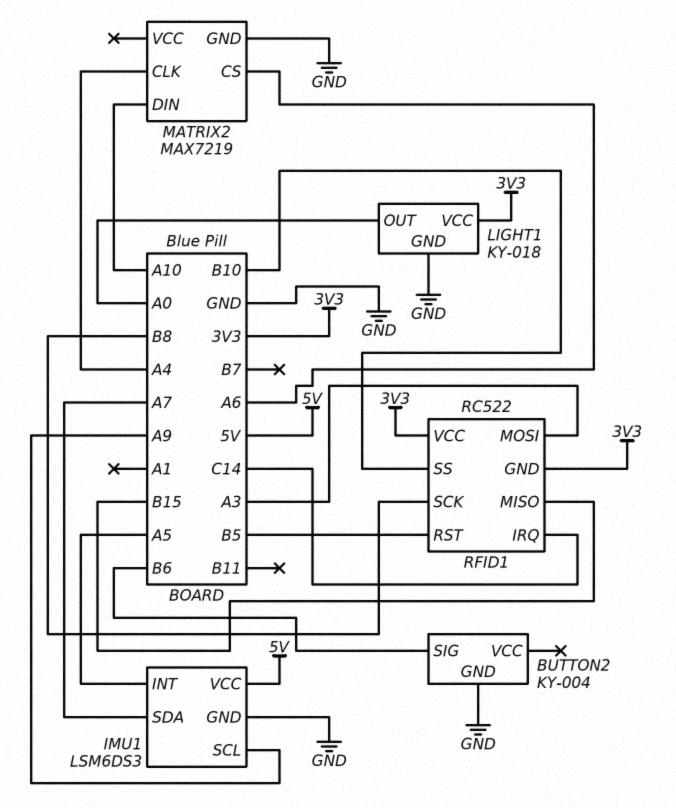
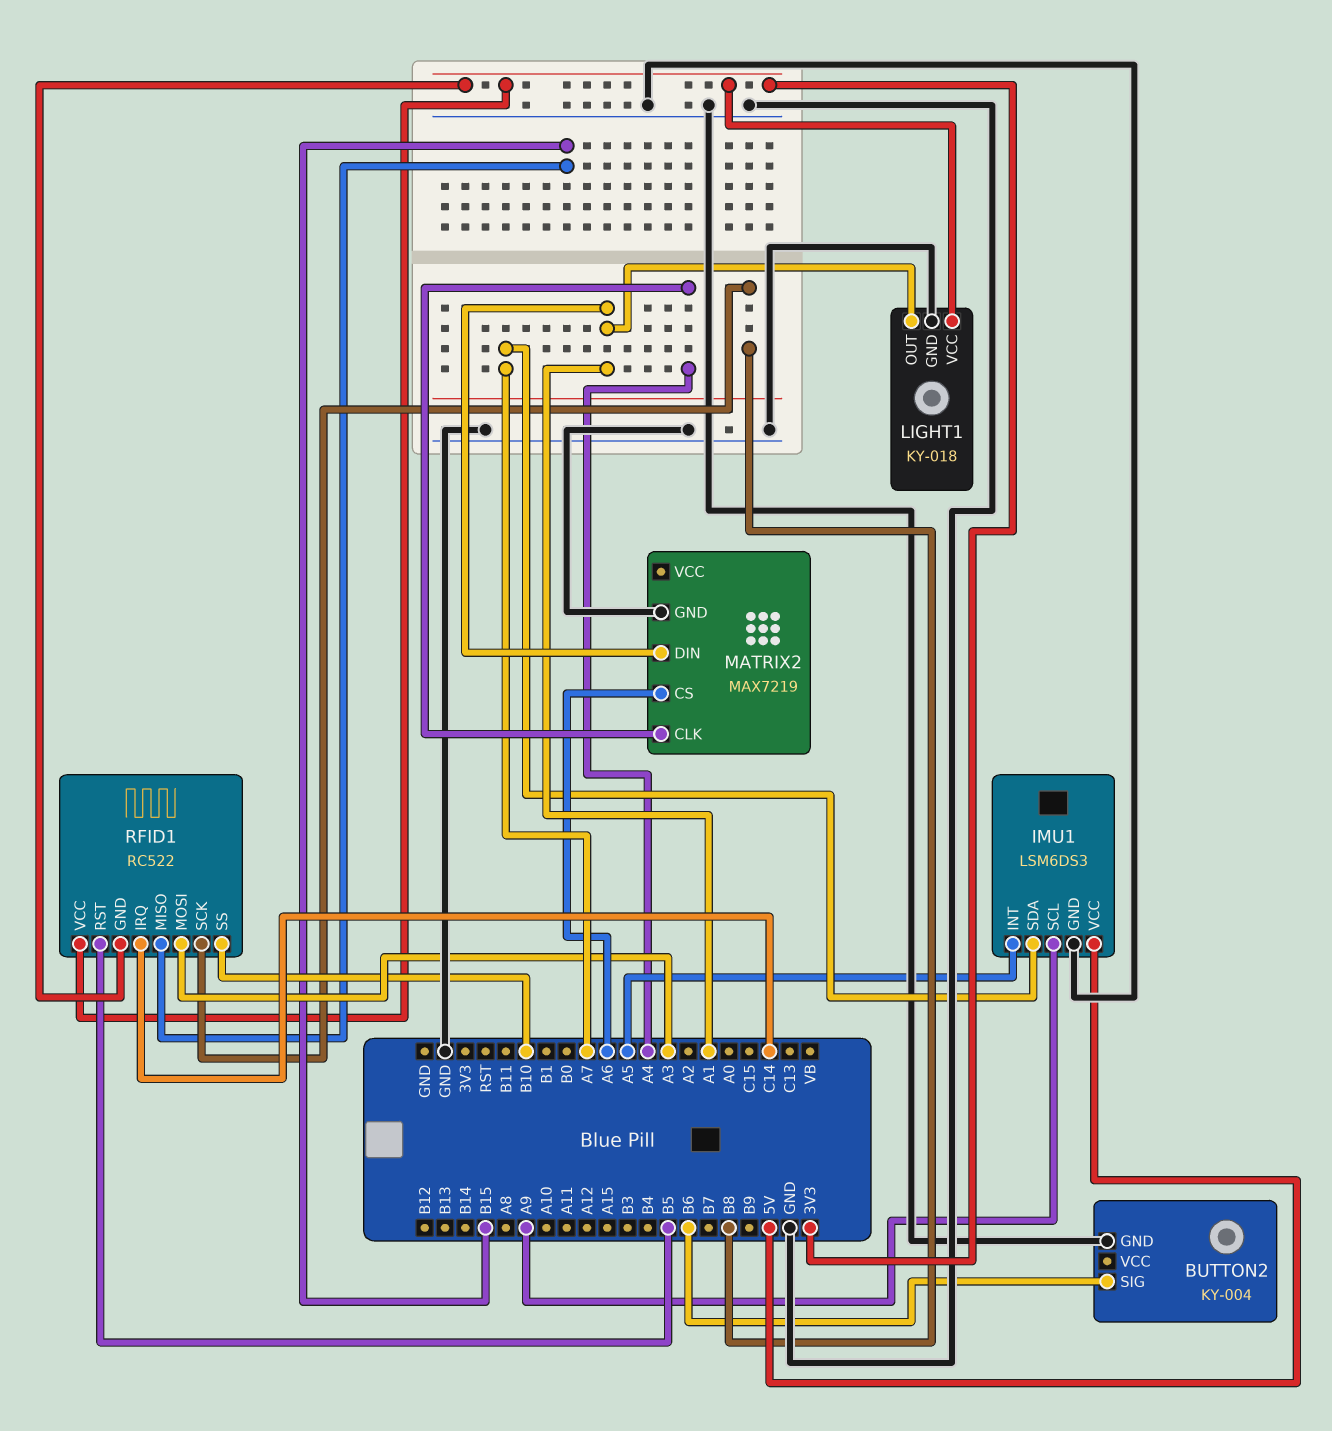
LIGHT1 pin OUT: A0 -> A1
MATRIX2 pin DIN: A10 -> A1

